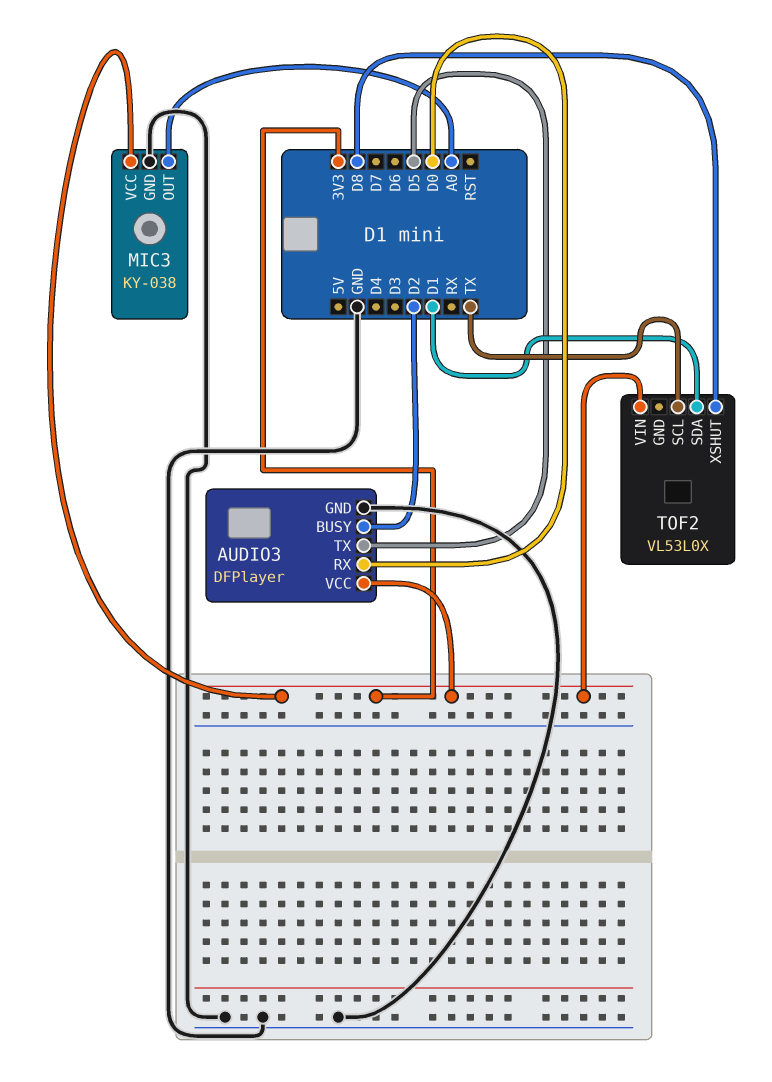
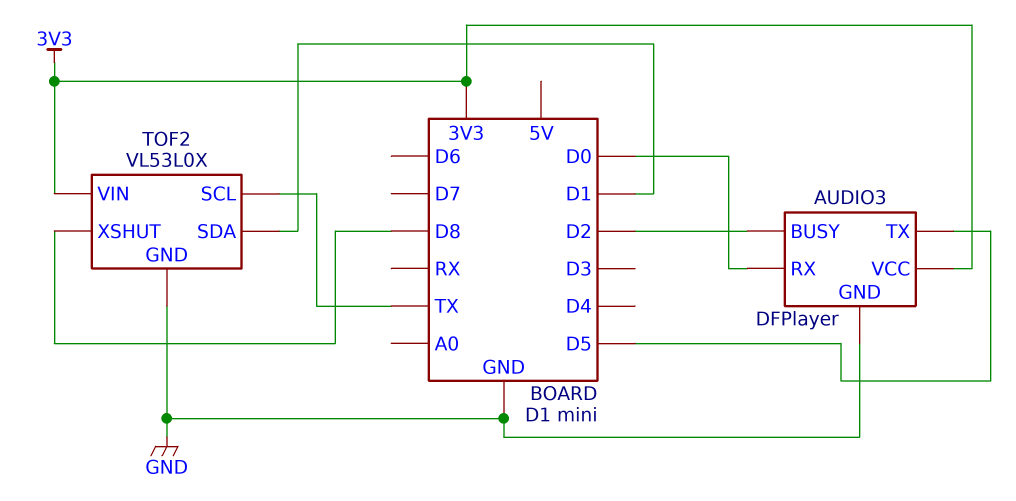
MIC3: KY-038 -> none
MIC3 pin GND: GND -> none
MIC3 pin OUT: A0 -> none
MIC3 pin VCC: 3V3 -> none
TOF2 pin GND: none -> GND

